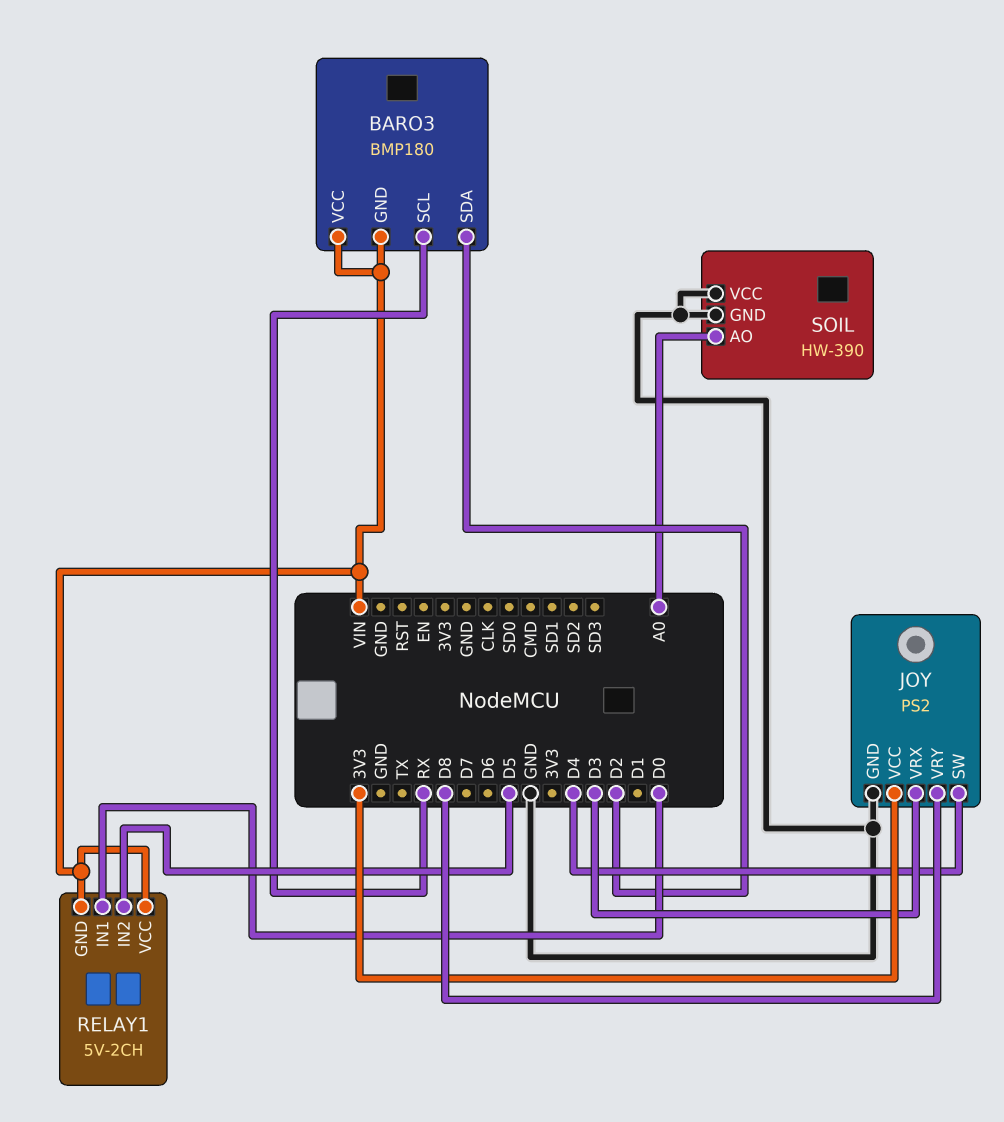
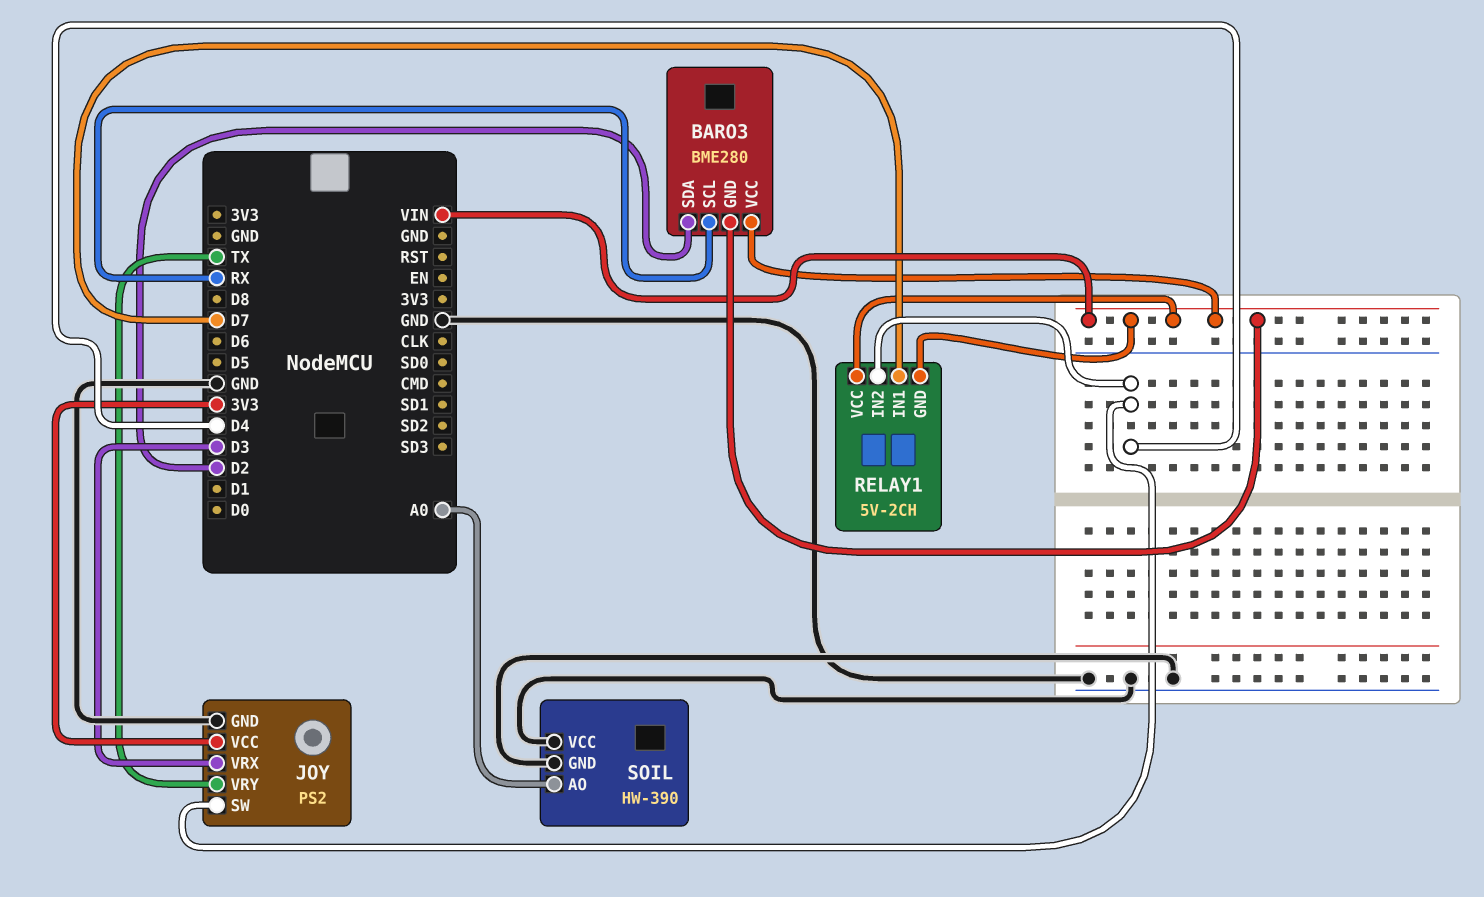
BARO3: BMP180 -> BME280
JOY pin VRY: D8 -> TX
RELAY1 pin IN1: D0 -> D7
RELAY1 pin IN2: D5 -> D4

